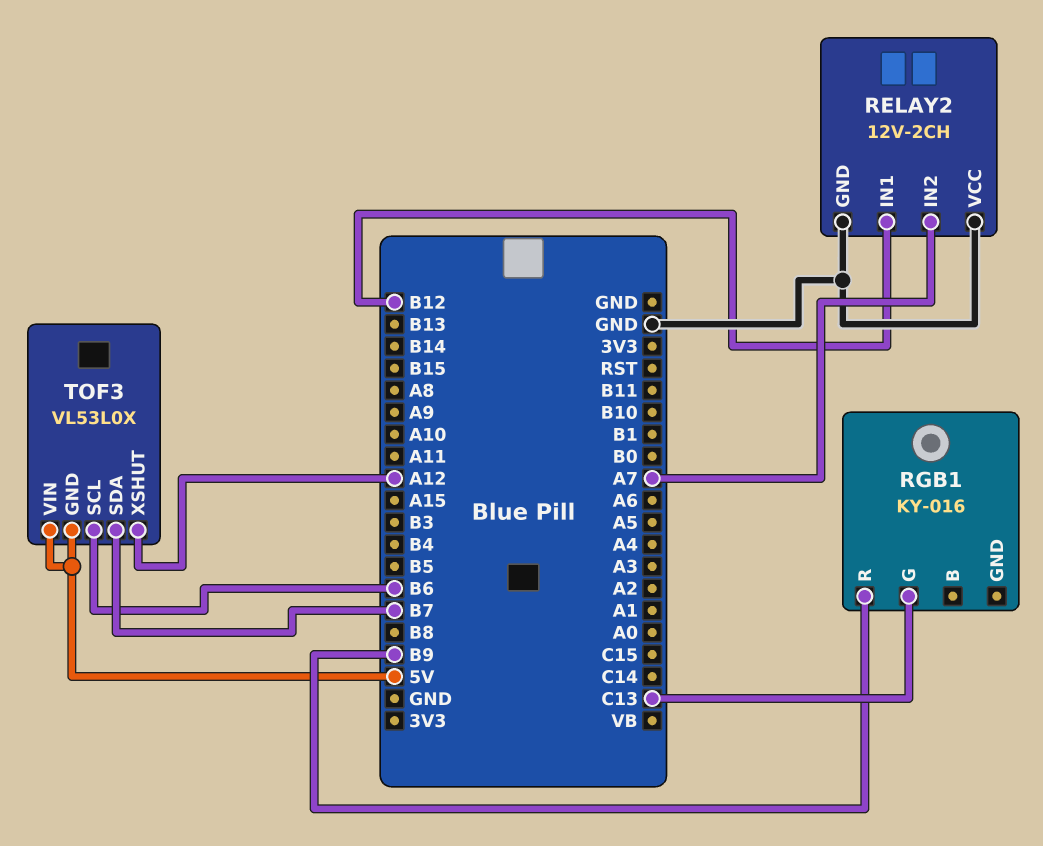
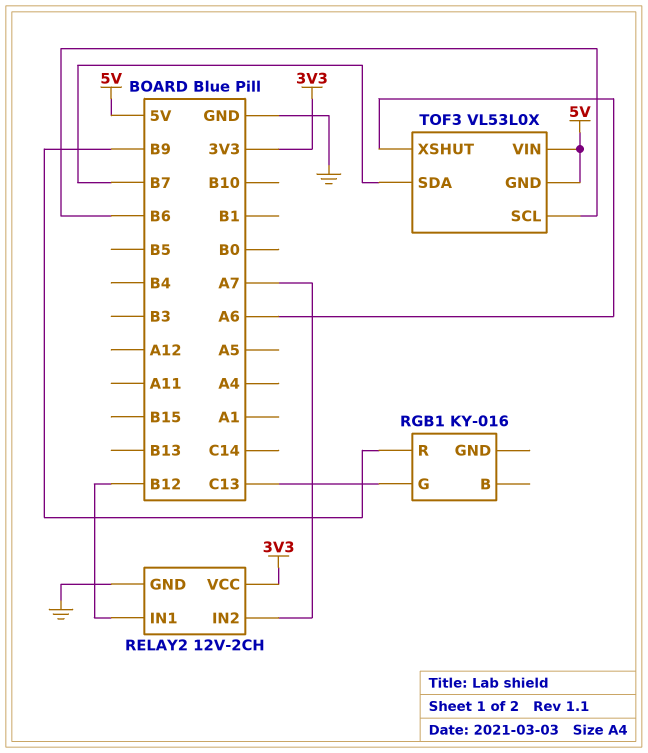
RELAY2 pin VCC: GND -> 3V3
TOF3 pin XSHUT: A12 -> A6

